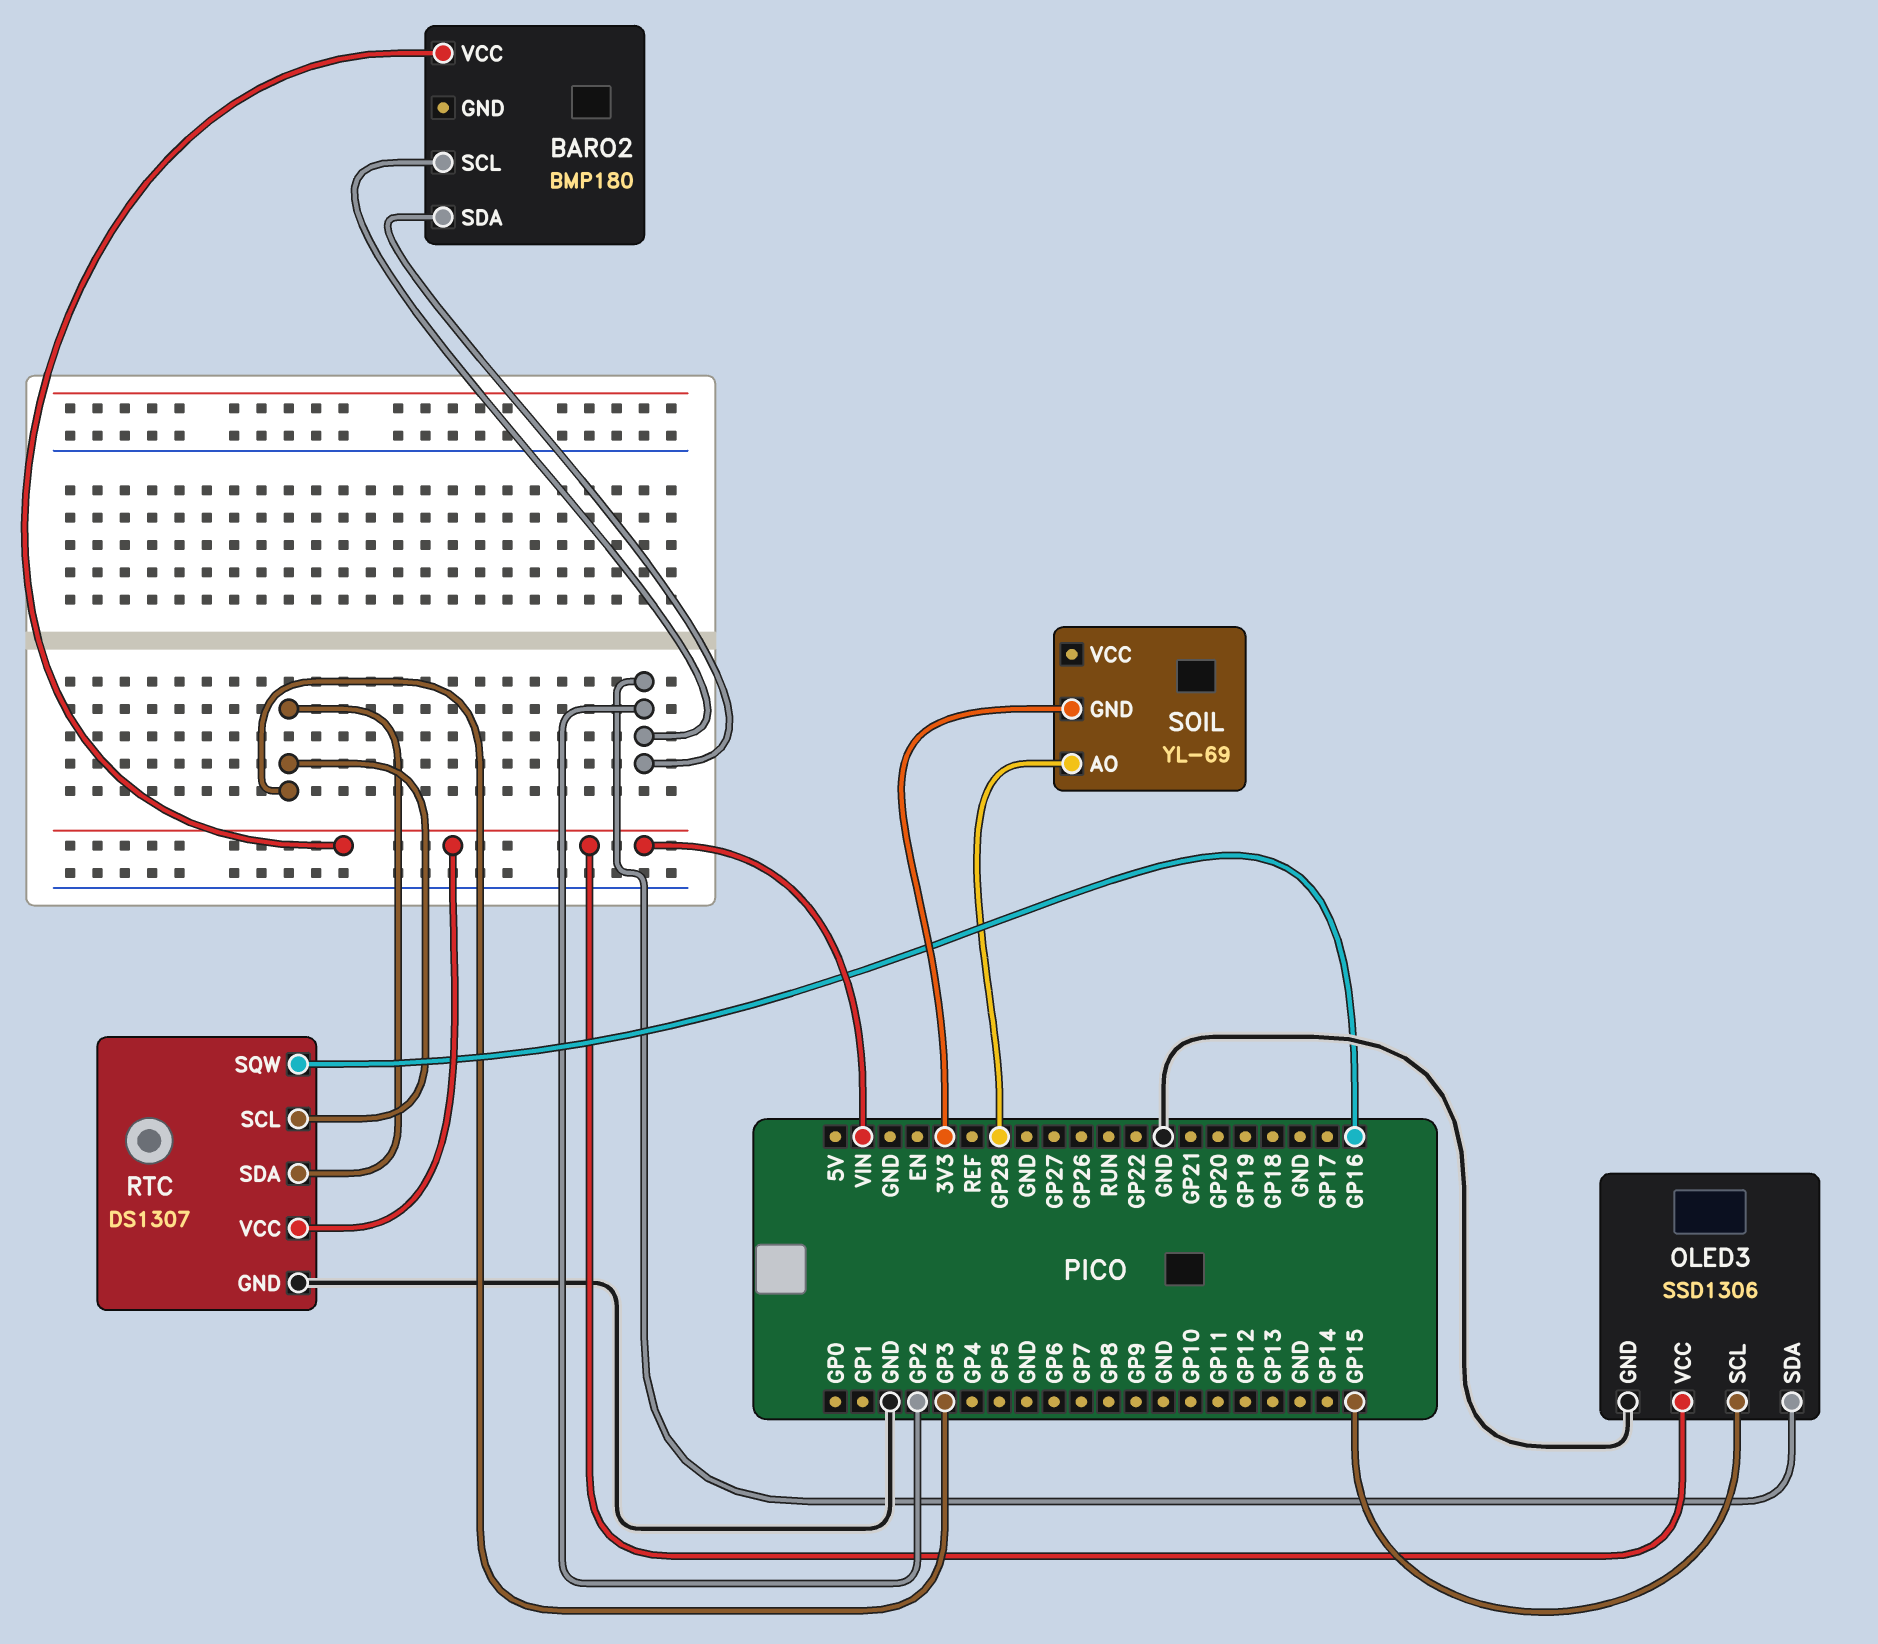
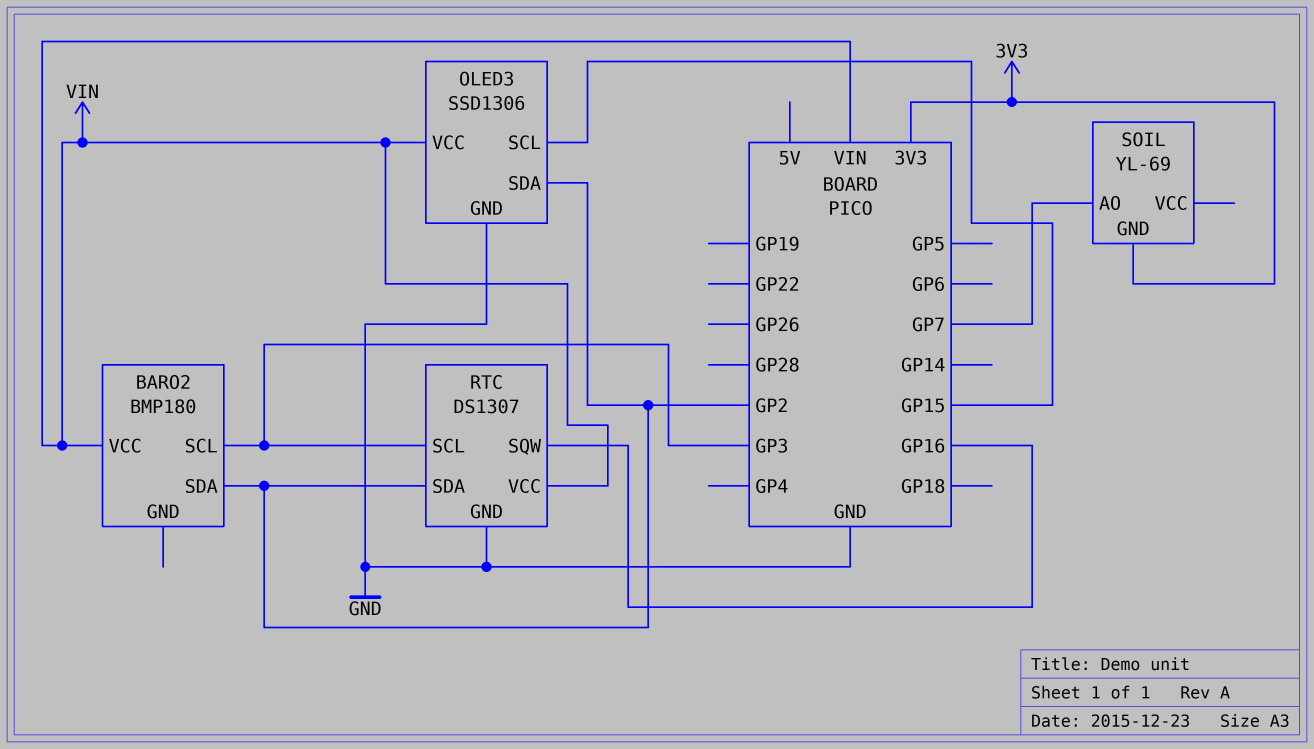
BARO2 pin SCL: GP2 -> GP3
RTC pin SDA: GP3 -> GP2
SOIL pin AO: GP28 -> GP7

